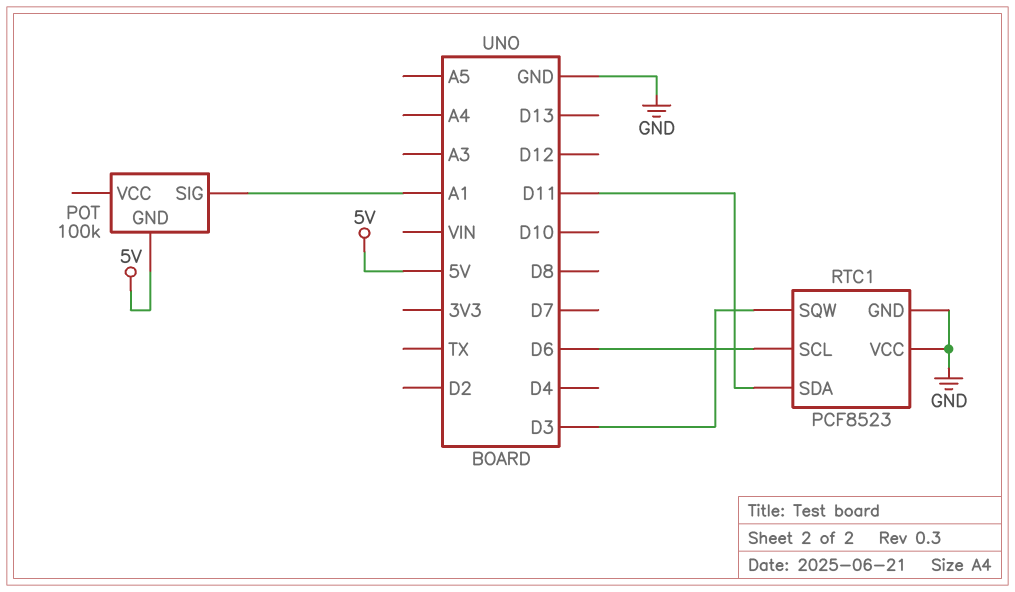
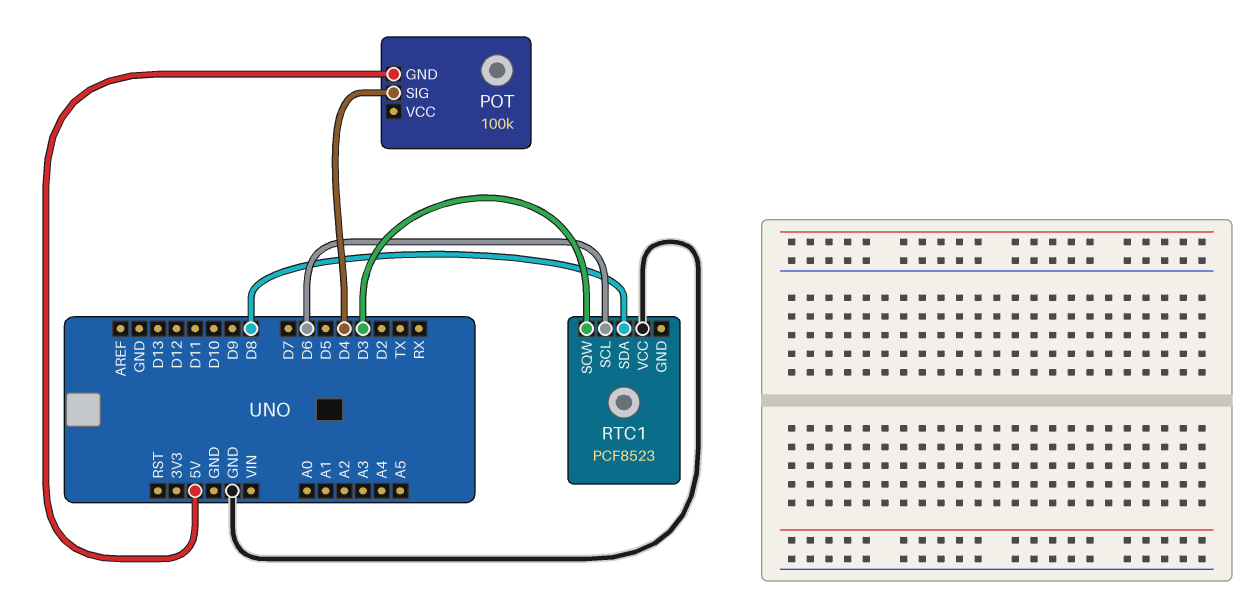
POT pin SIG: A1 -> D4
RTC1 pin GND: GND -> none
RTC1 pin SDA: D11 -> D8

